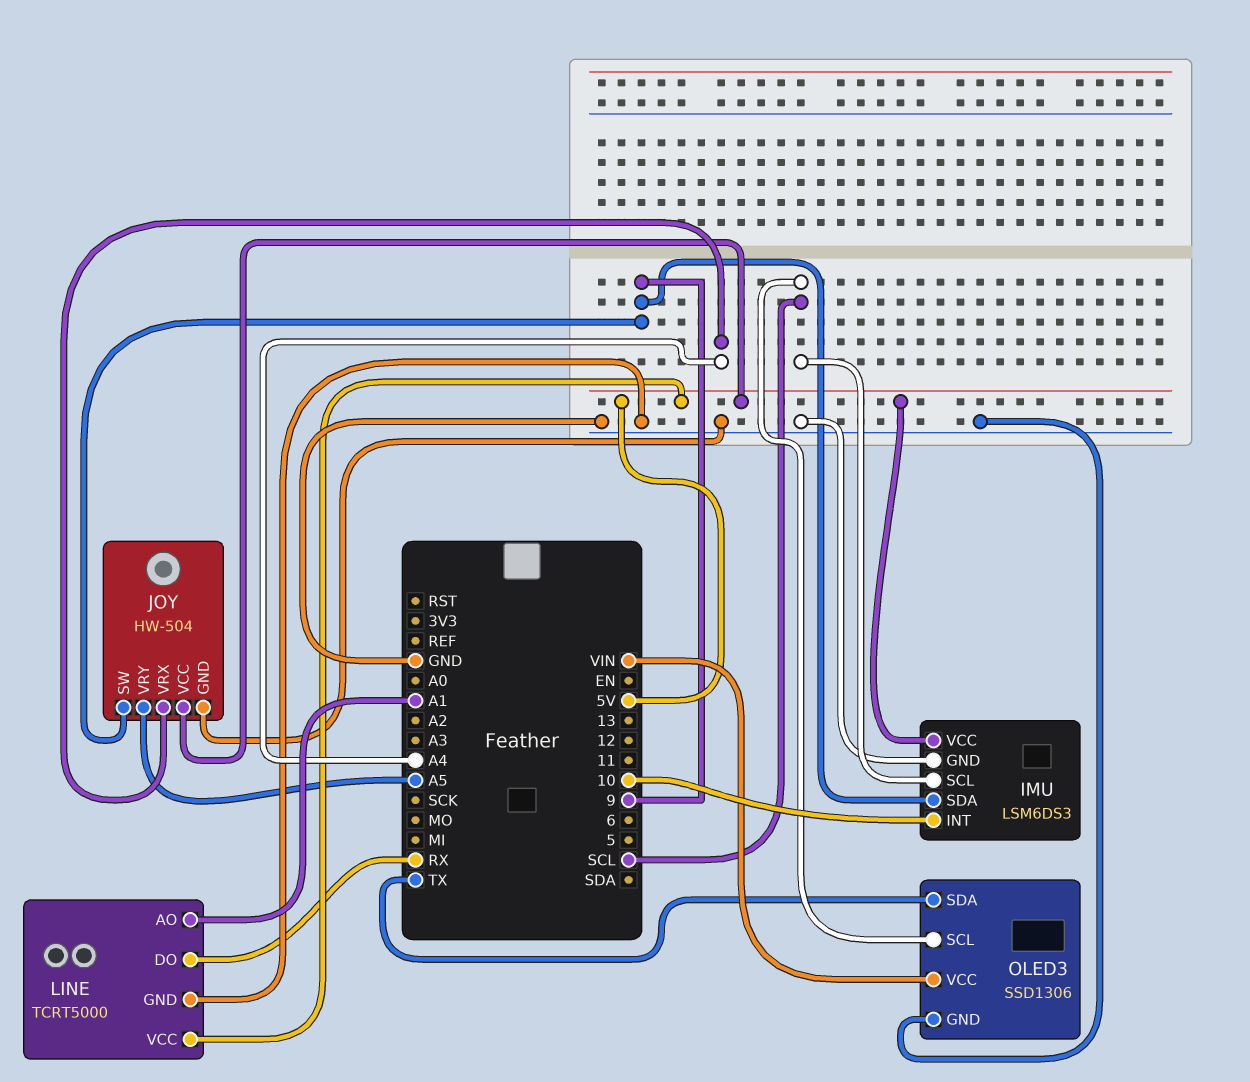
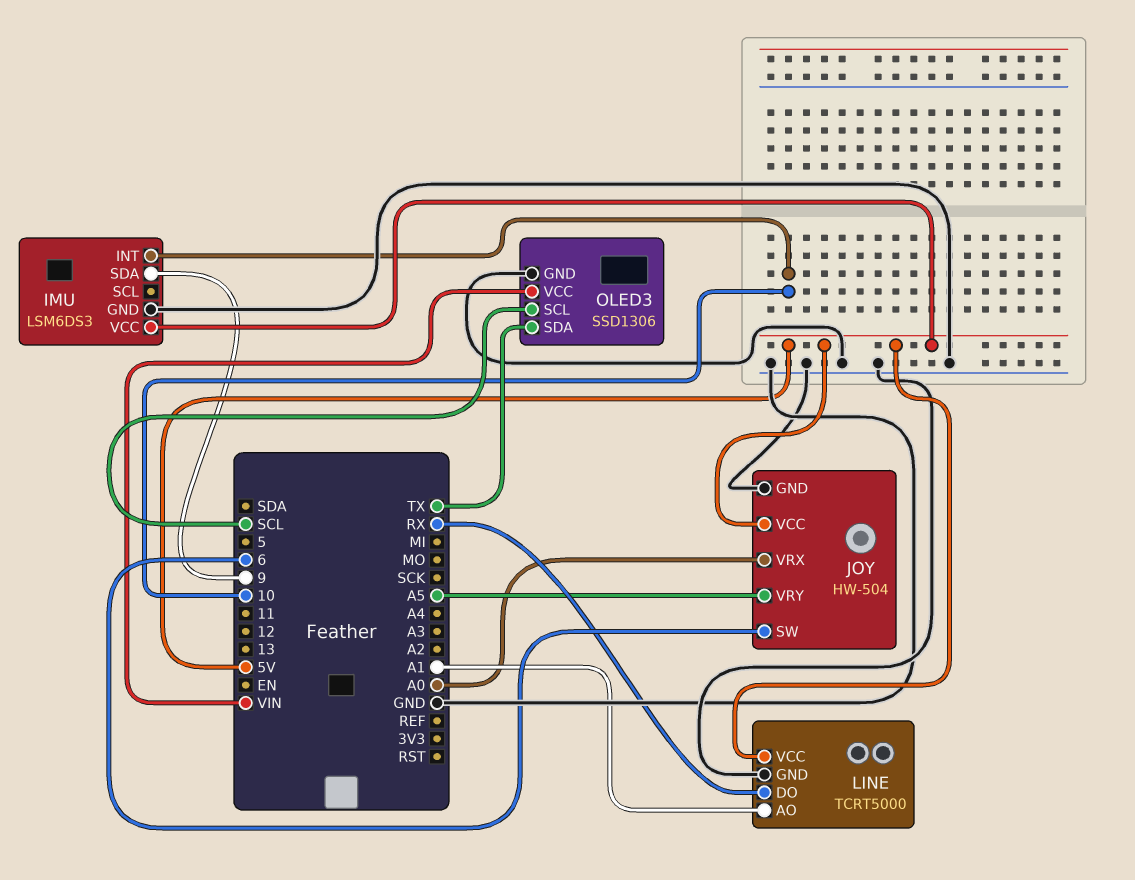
IMU pin SCL: SCL -> none
JOY pin SW: 9 -> 6
JOY pin VRX: A4 -> A0

